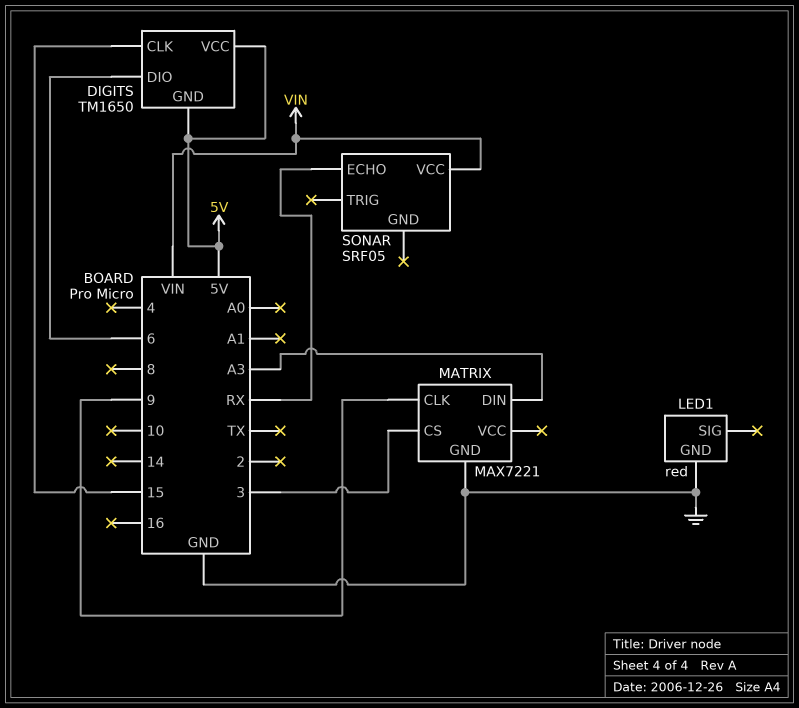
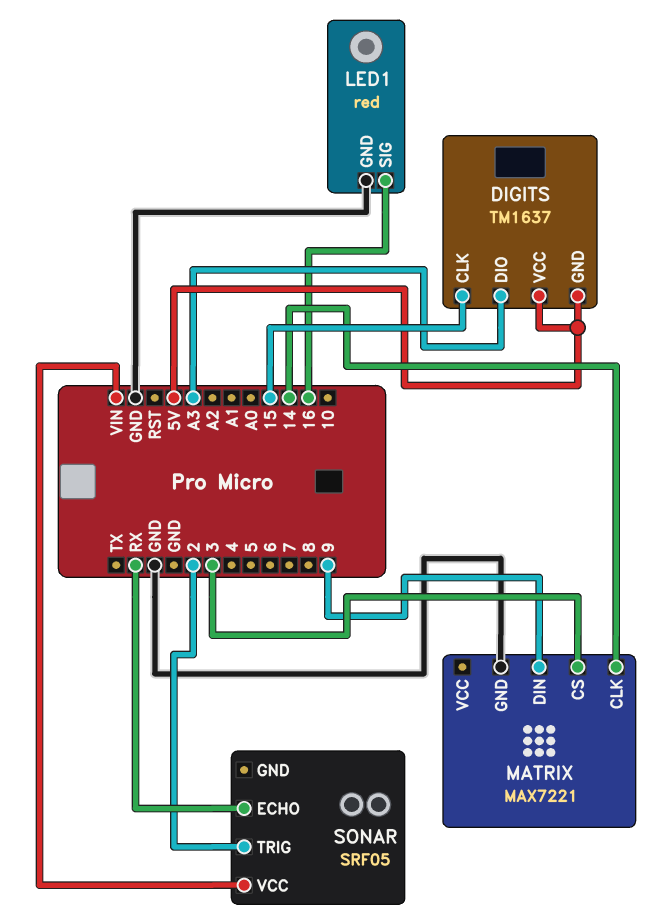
DIGITS: TM1650 -> TM1637
DIGITS pin DIO: 6 -> A3
LED1 pin SIG: none -> 16
MATRIX pin CLK: 9 -> 14
MATRIX pin DIN: A3 -> 9
SONAR pin TRIG: none -> 2

